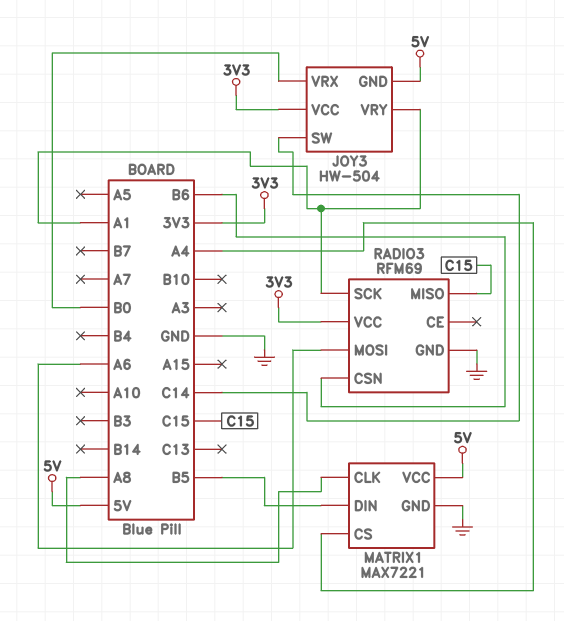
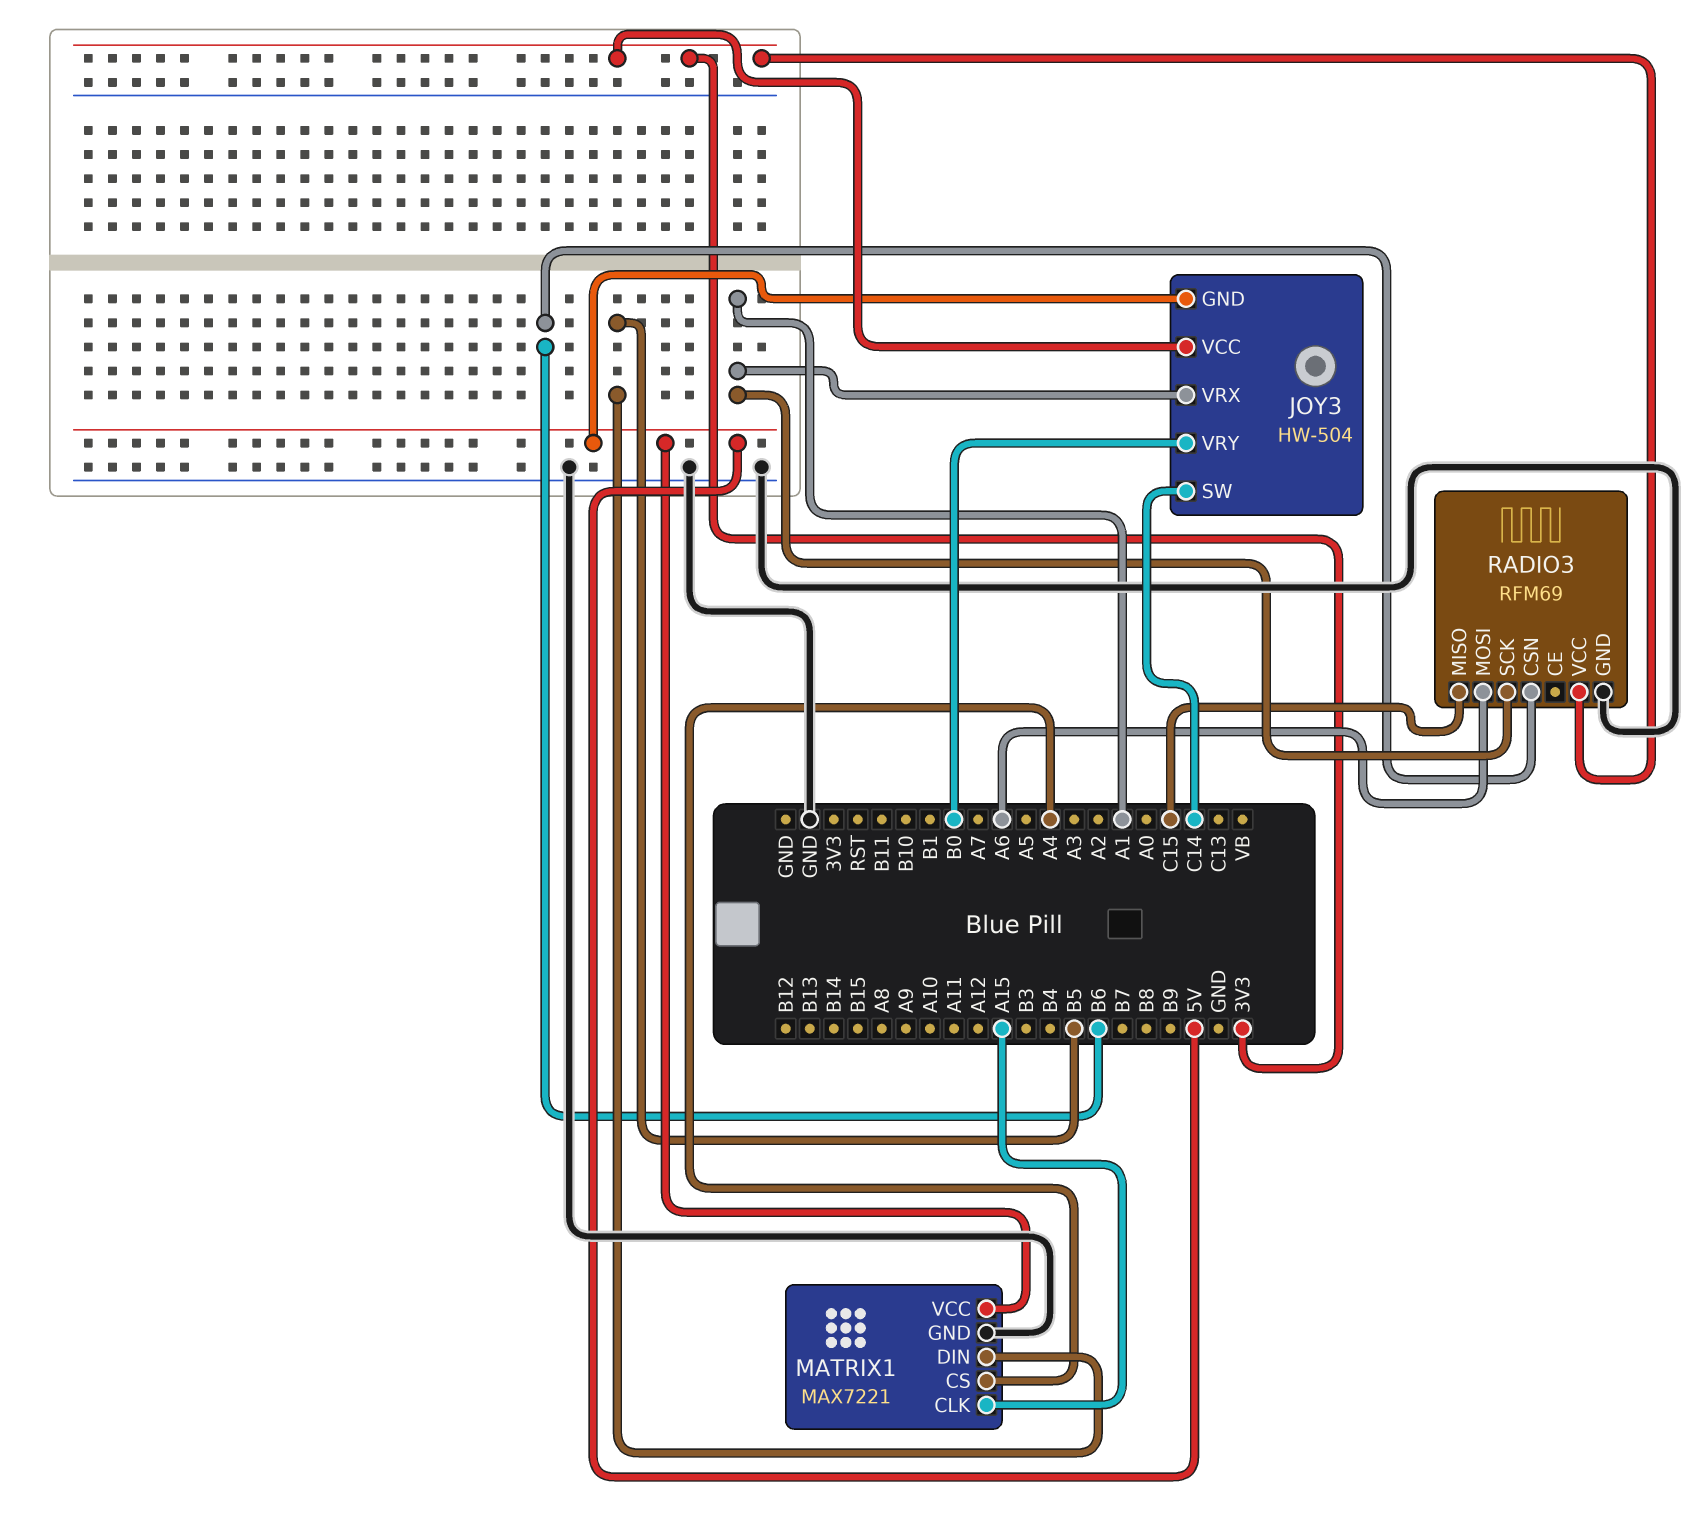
JOY3 pin VRX: B0 -> A1
JOY3 pin VRY: A1 -> B0
MATRIX1 pin CLK: A8 -> A15

